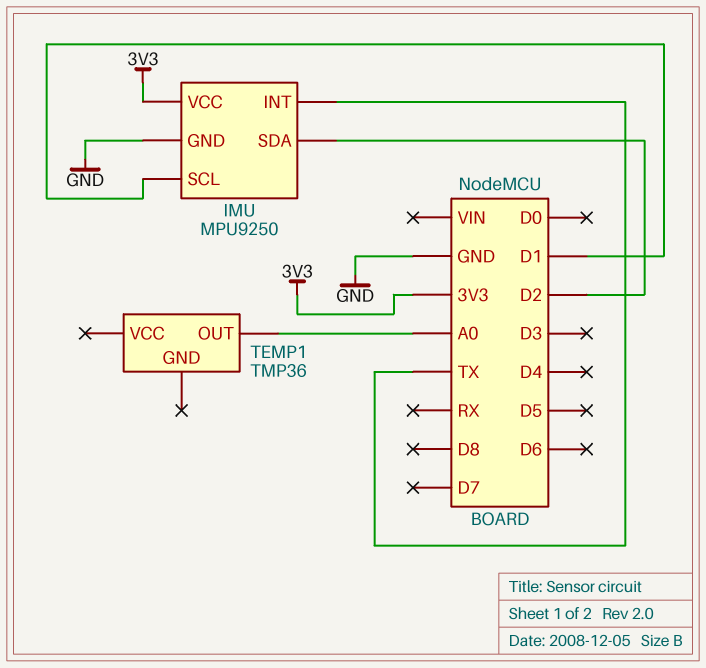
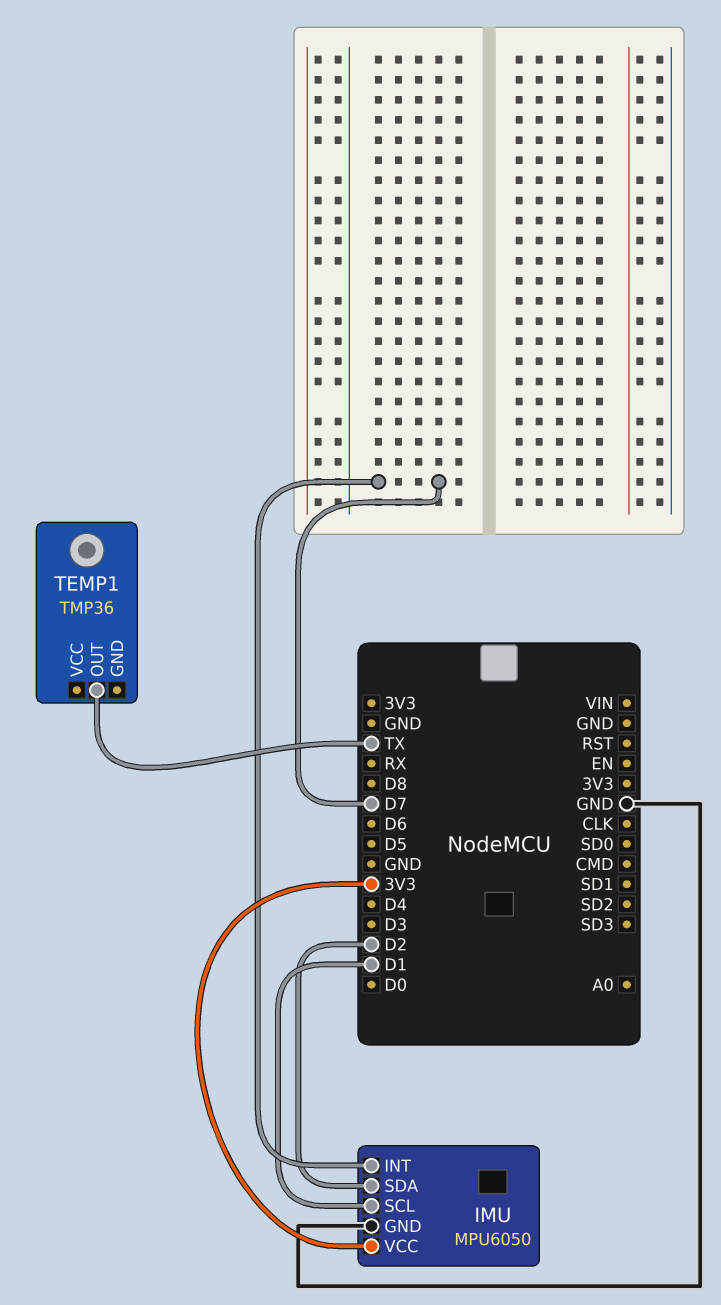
IMU: MPU9250 -> MPU6050
IMU pin INT: TX -> D7
TEMP1 pin OUT: A0 -> TX

